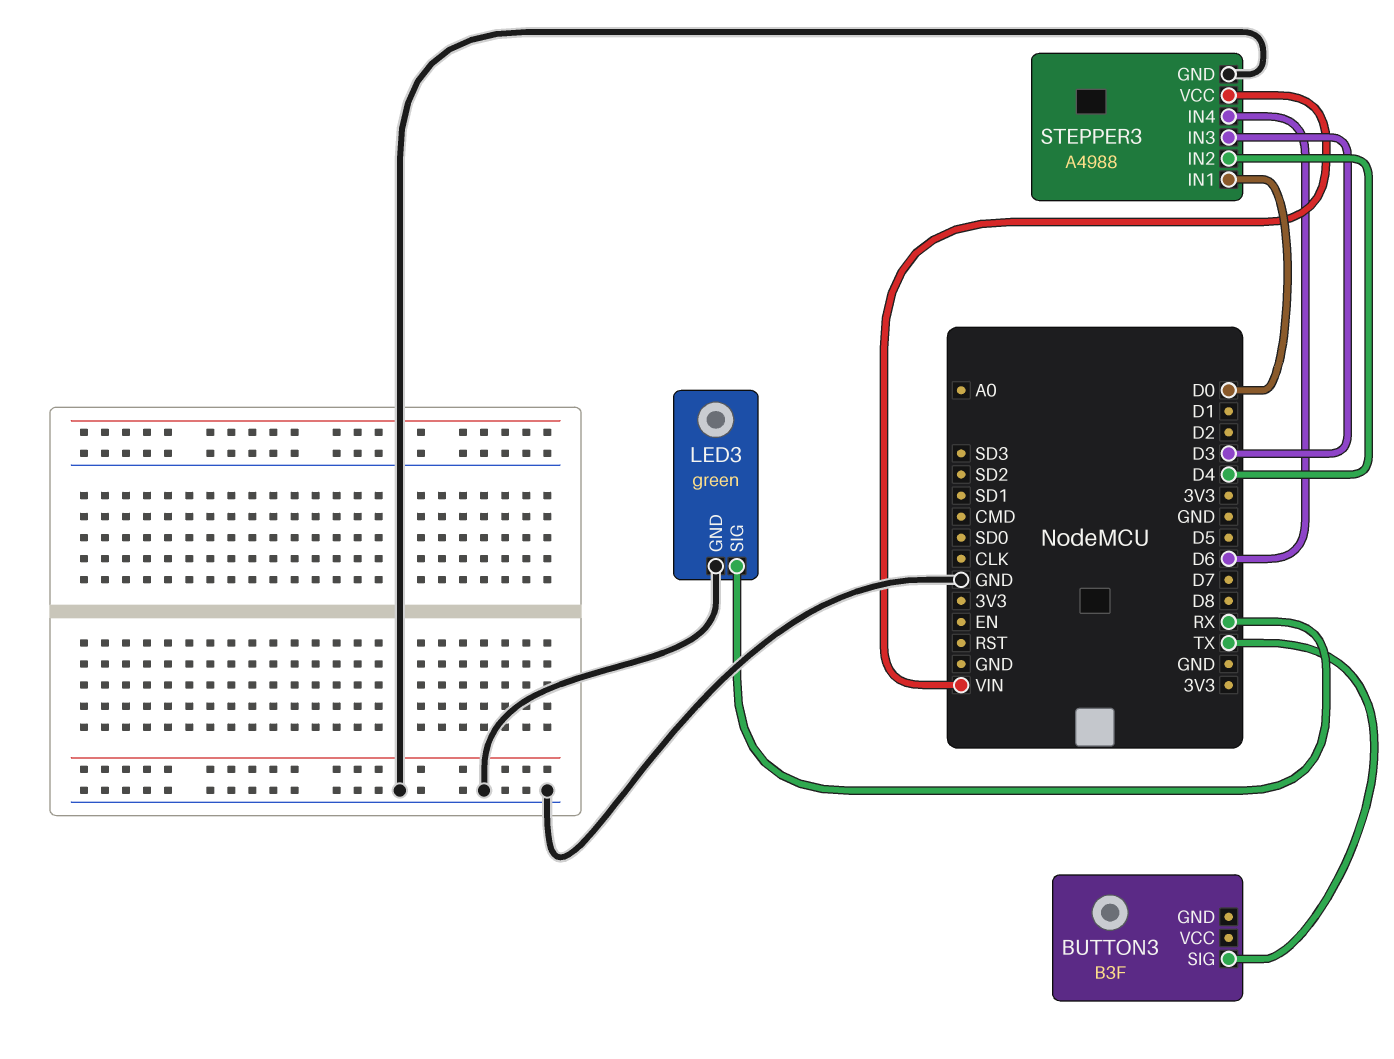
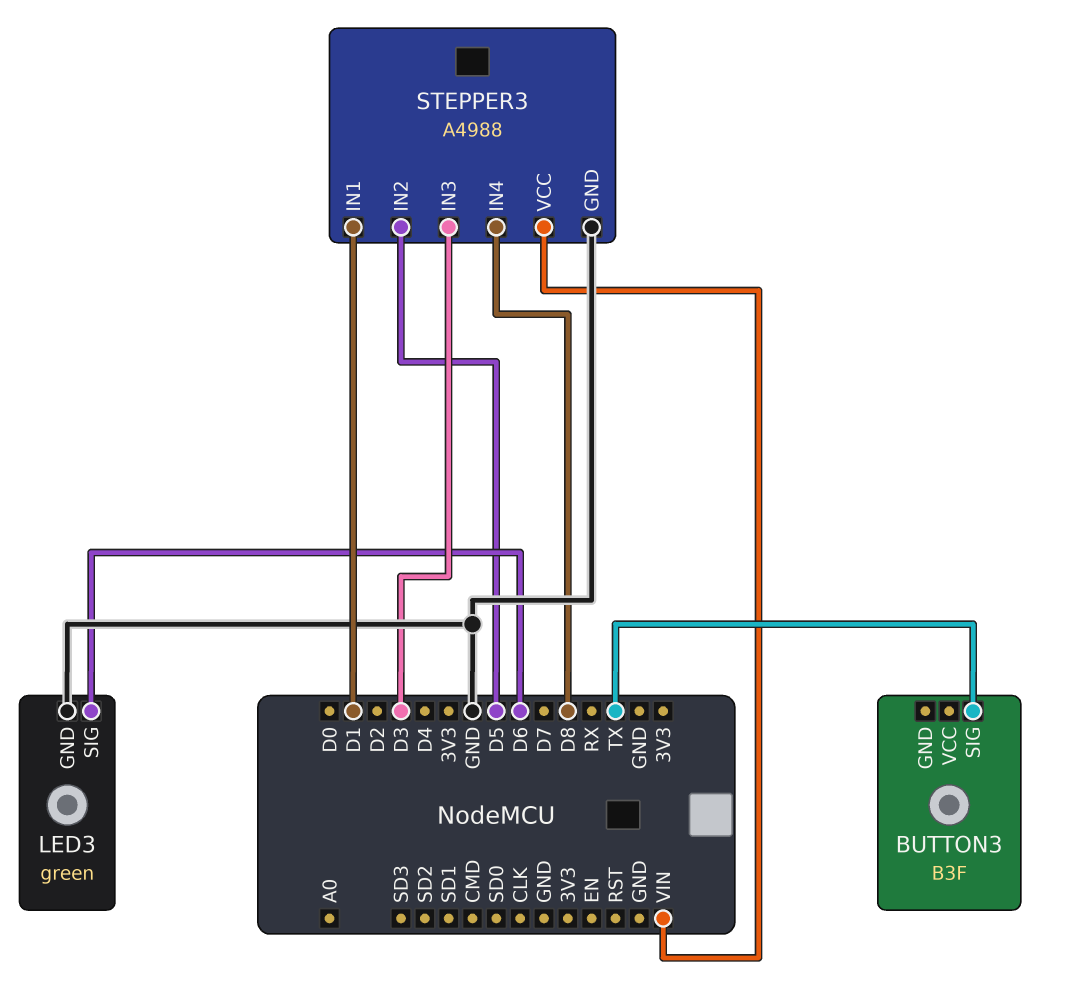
LED3 pin SIG: RX -> D6
STEPPER3 pin IN1: D0 -> D1
STEPPER3 pin IN2: D4 -> D5
STEPPER3 pin IN4: D6 -> D8

